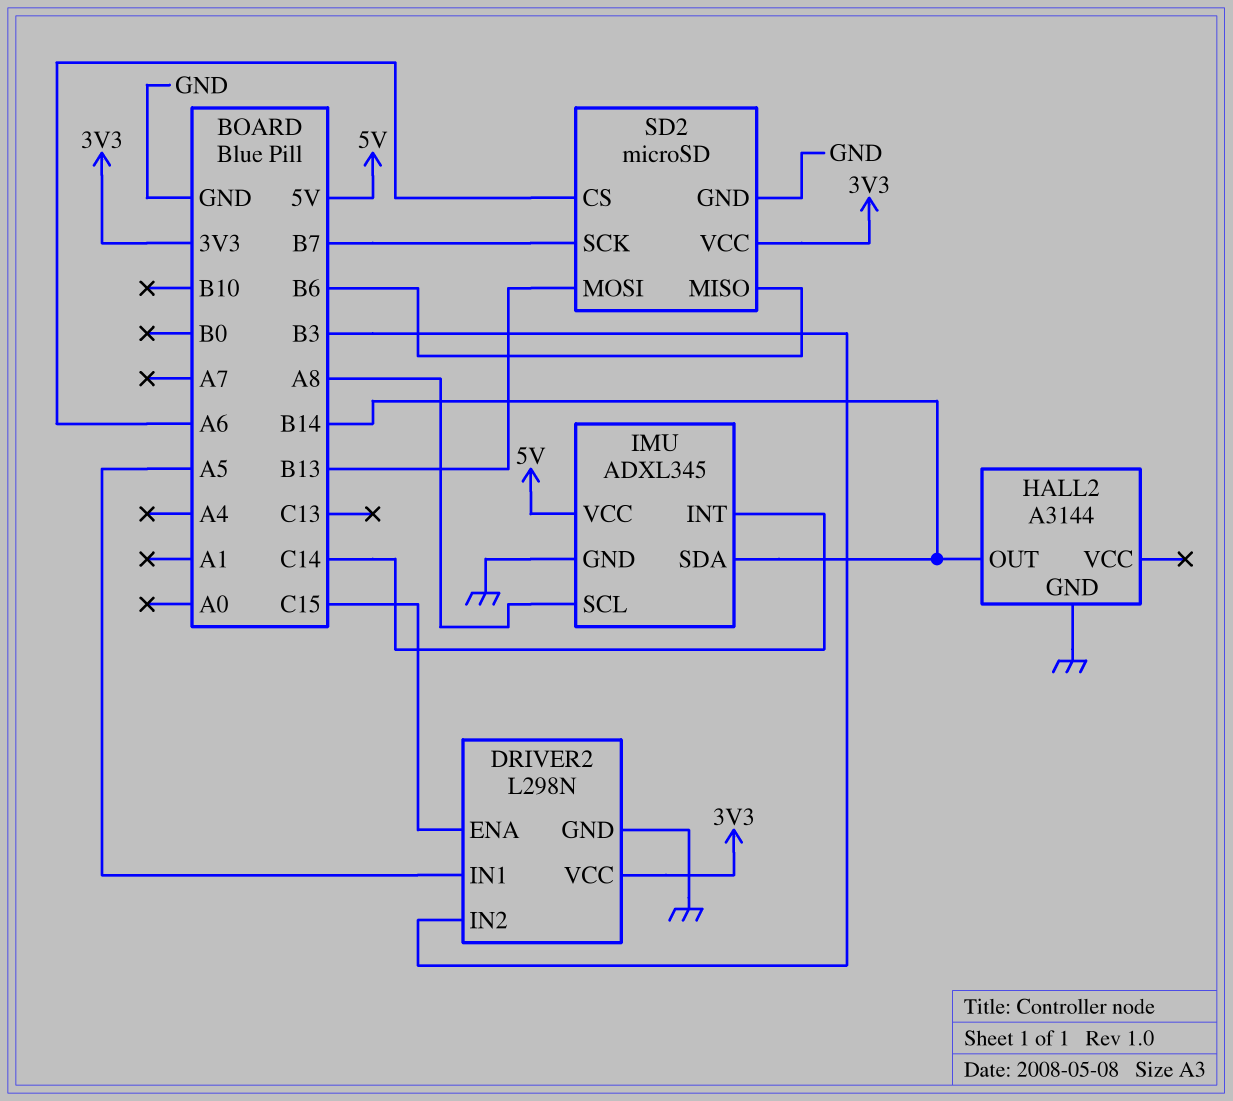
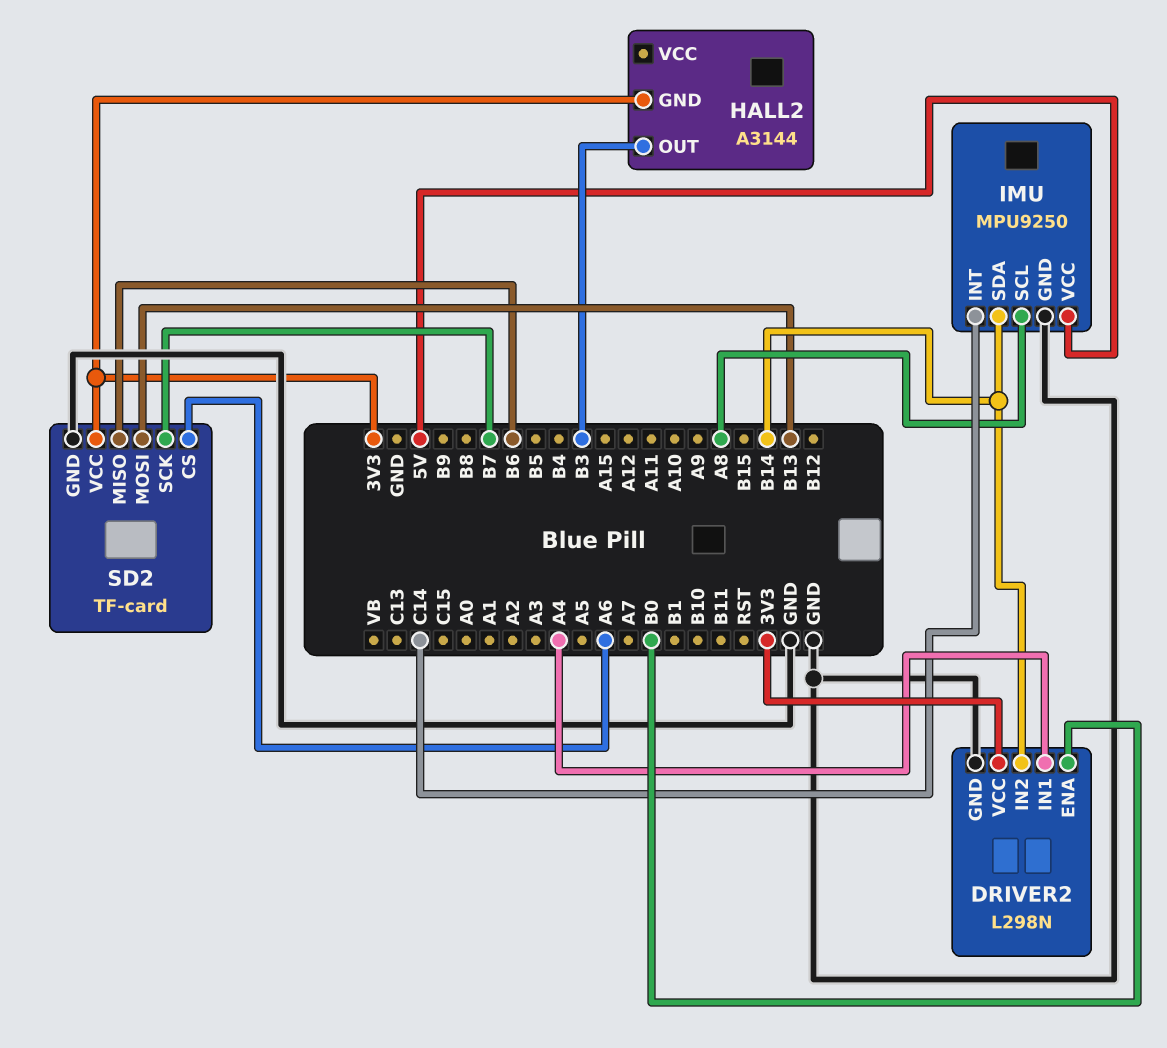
DRIVER2 pin ENA: C15 -> B0
DRIVER2 pin IN1: A5 -> A4
DRIVER2 pin IN2: B3 -> B14
HALL2 pin GND: GND -> 3V3
HALL2 pin OUT: B14 -> B3
IMU: ADXL345 -> MPU9250
SD2: microSD -> TF-card

